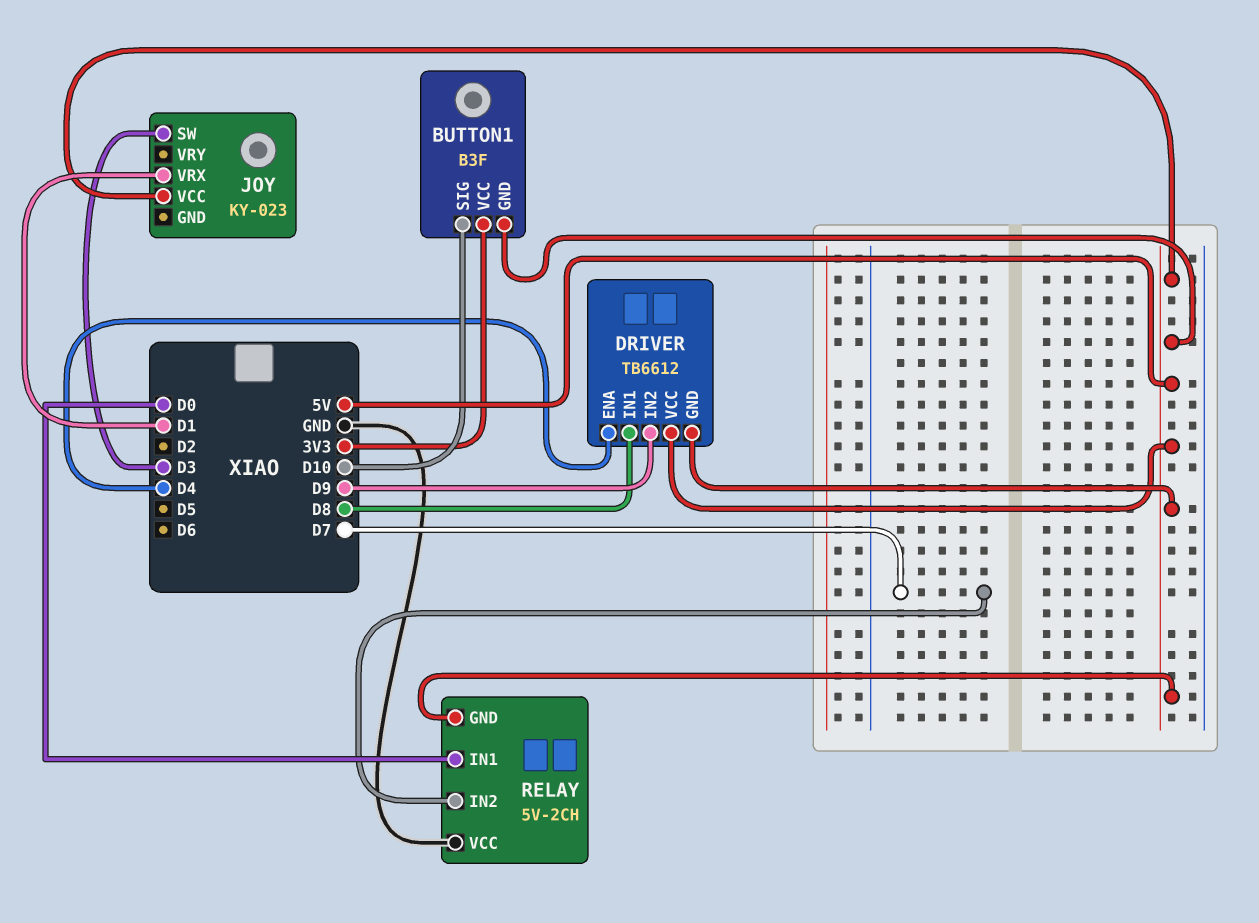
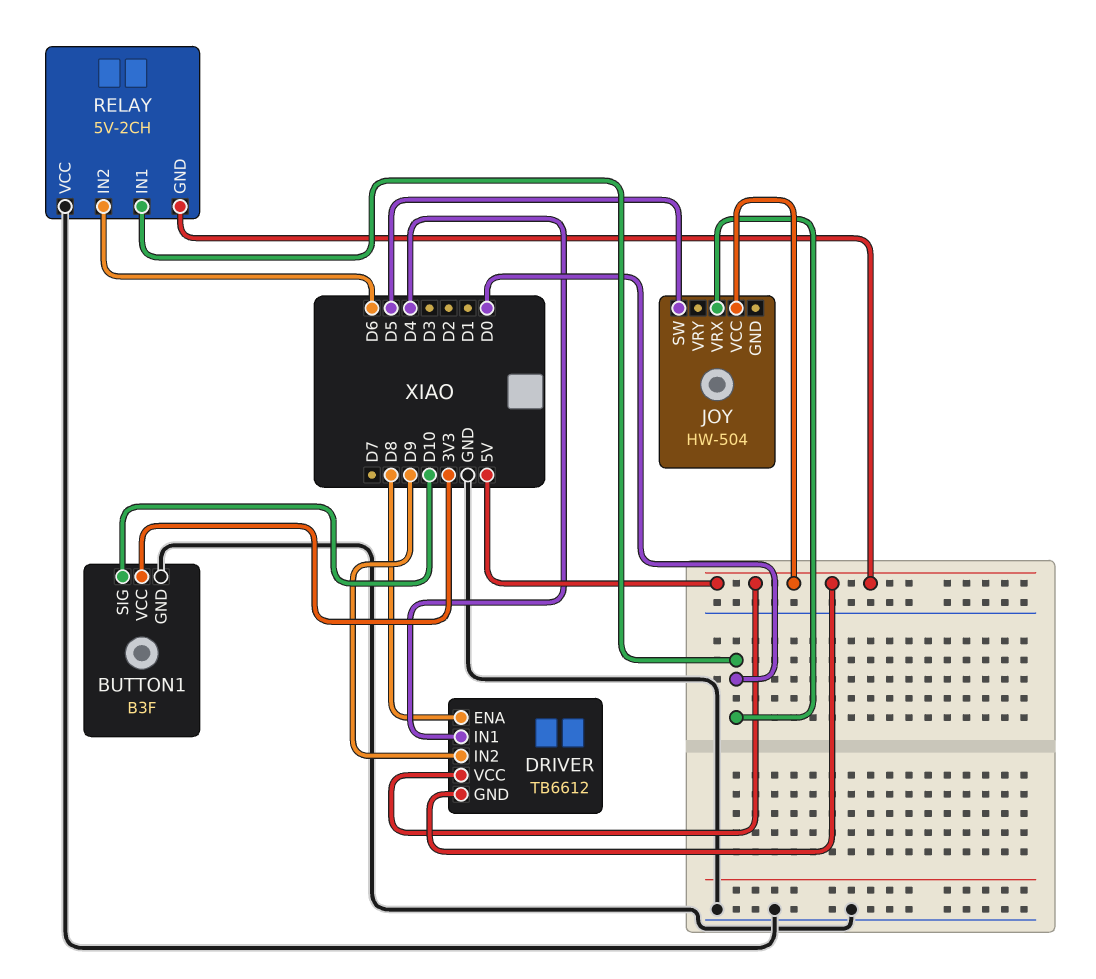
BUTTON1 pin GND: 5V -> GND
DRIVER pin ENA: D4 -> D8
DRIVER pin IN1: D8 -> D4
JOY: KY-023 -> HW-504
JOY pin SW: D3 -> D5
JOY pin VRX: D1 -> D0
RELAY pin IN2: D7 -> D6

